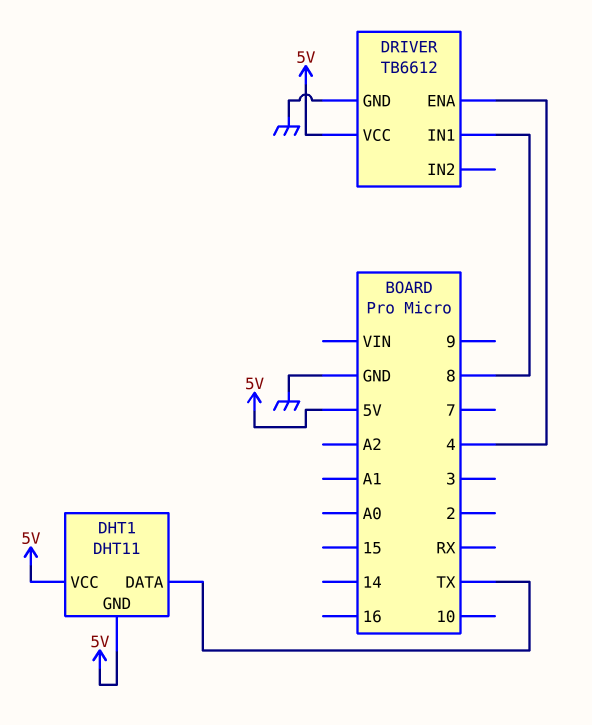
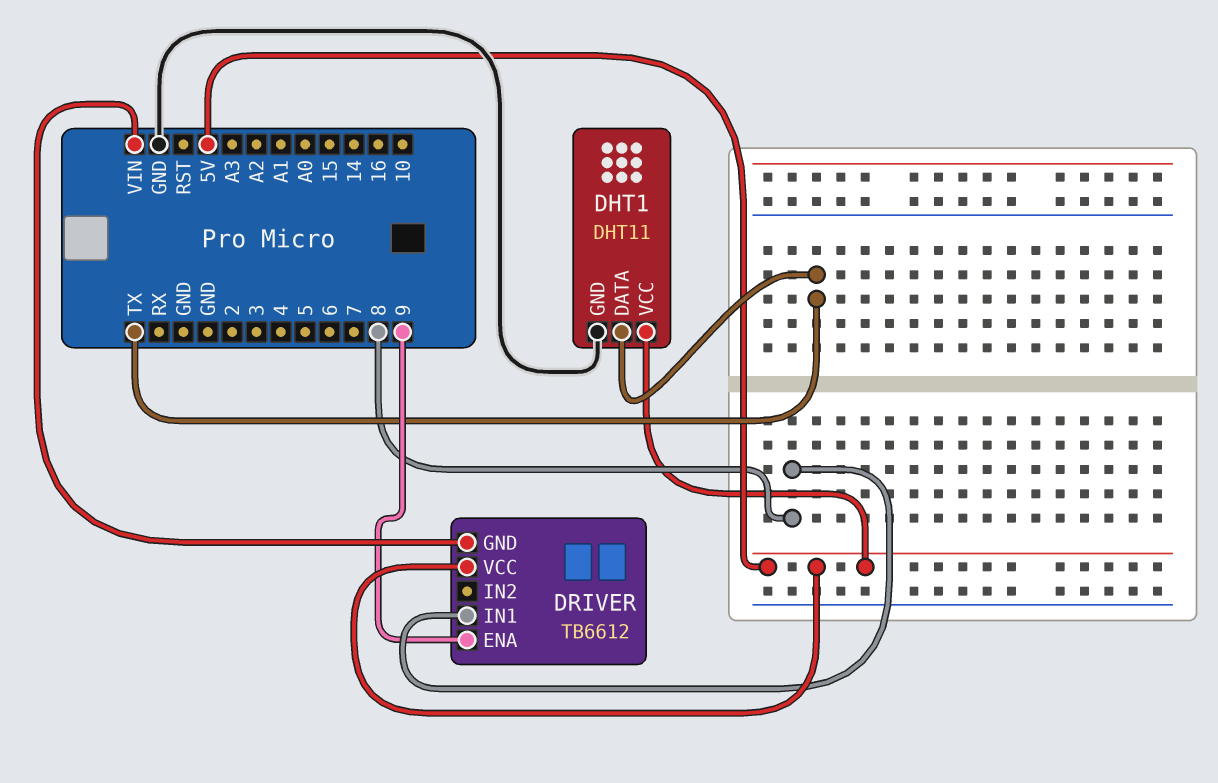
DHT1 pin GND: 5V -> GND
DRIVER pin ENA: 4 -> 9
DRIVER pin GND: GND -> VIN

